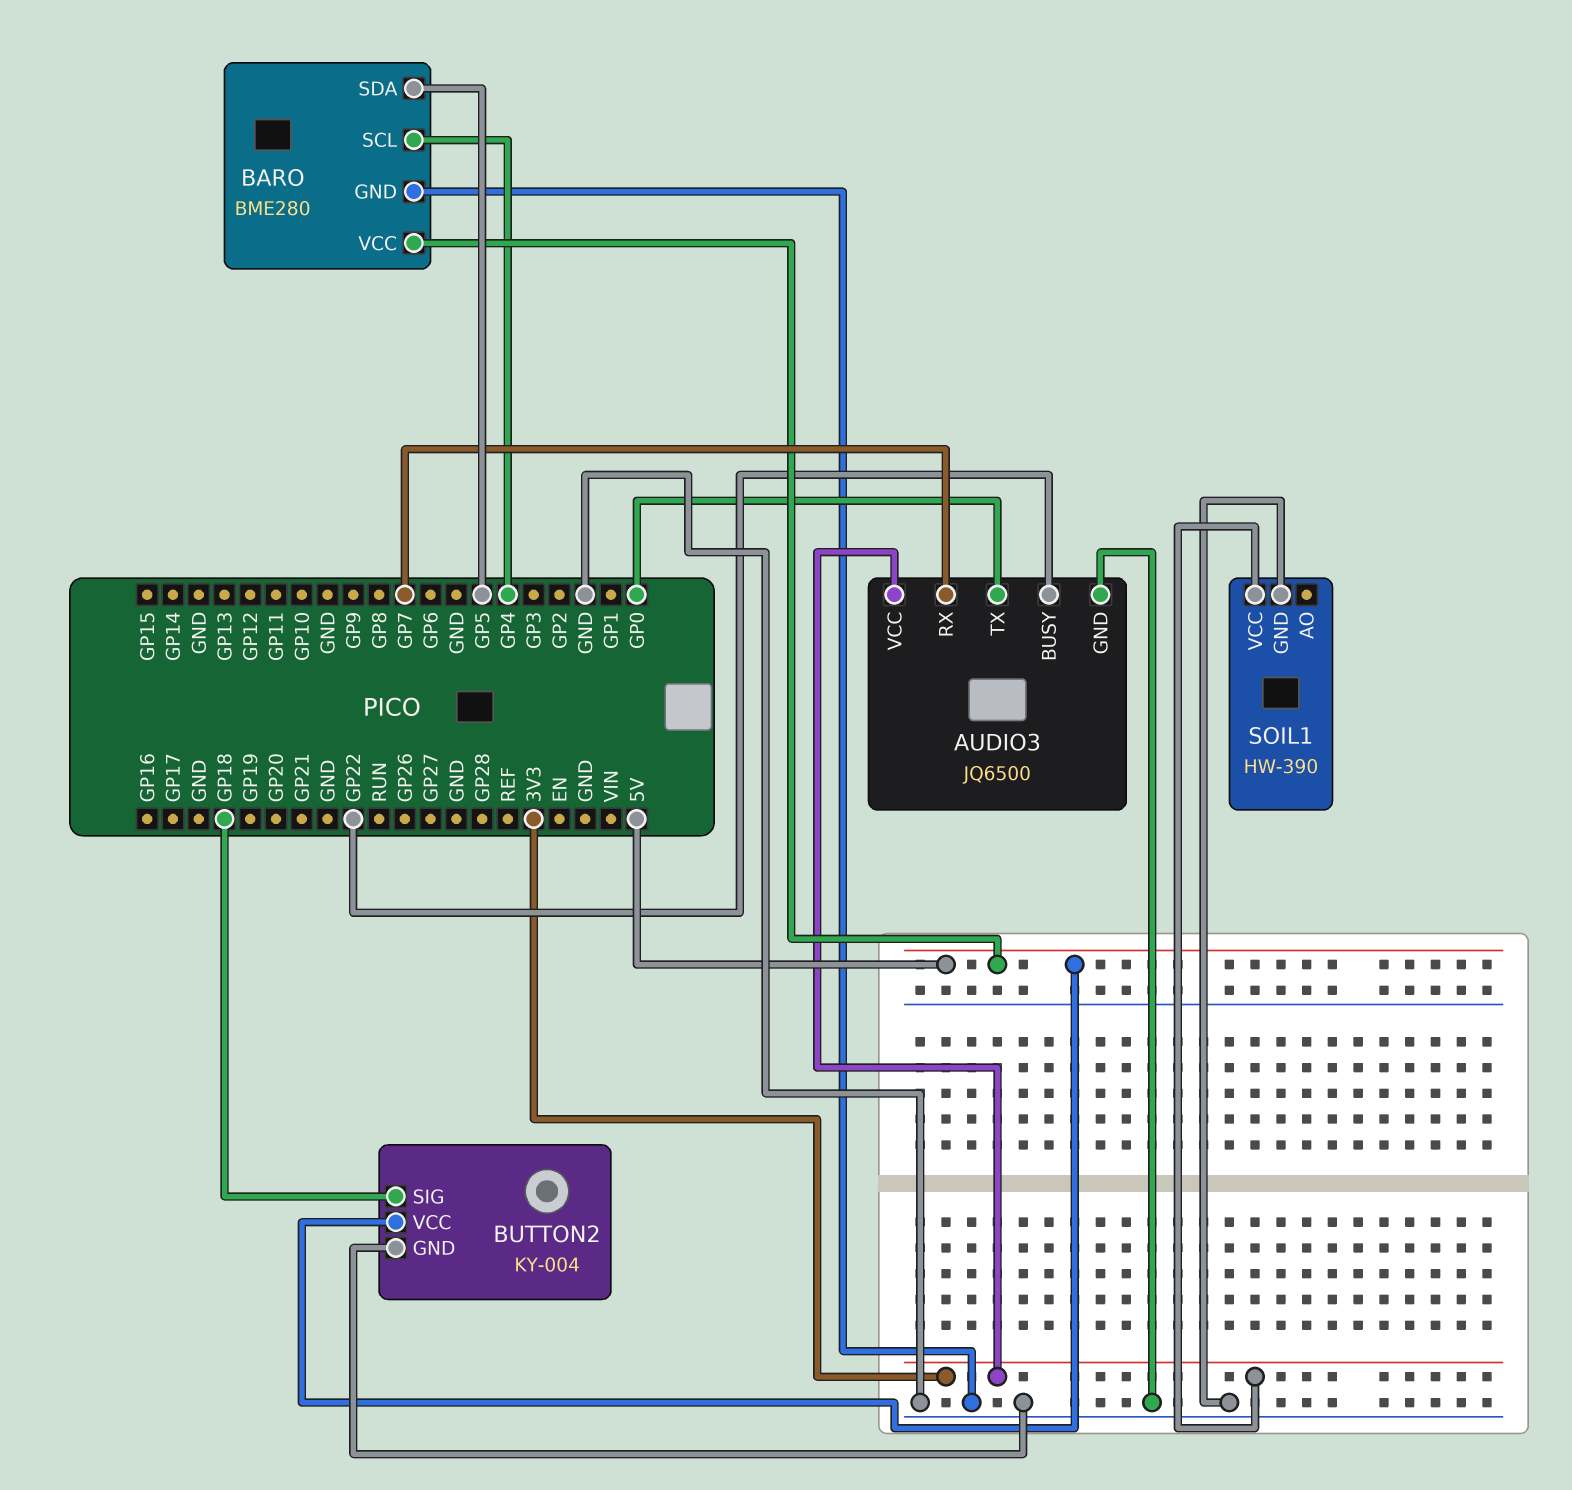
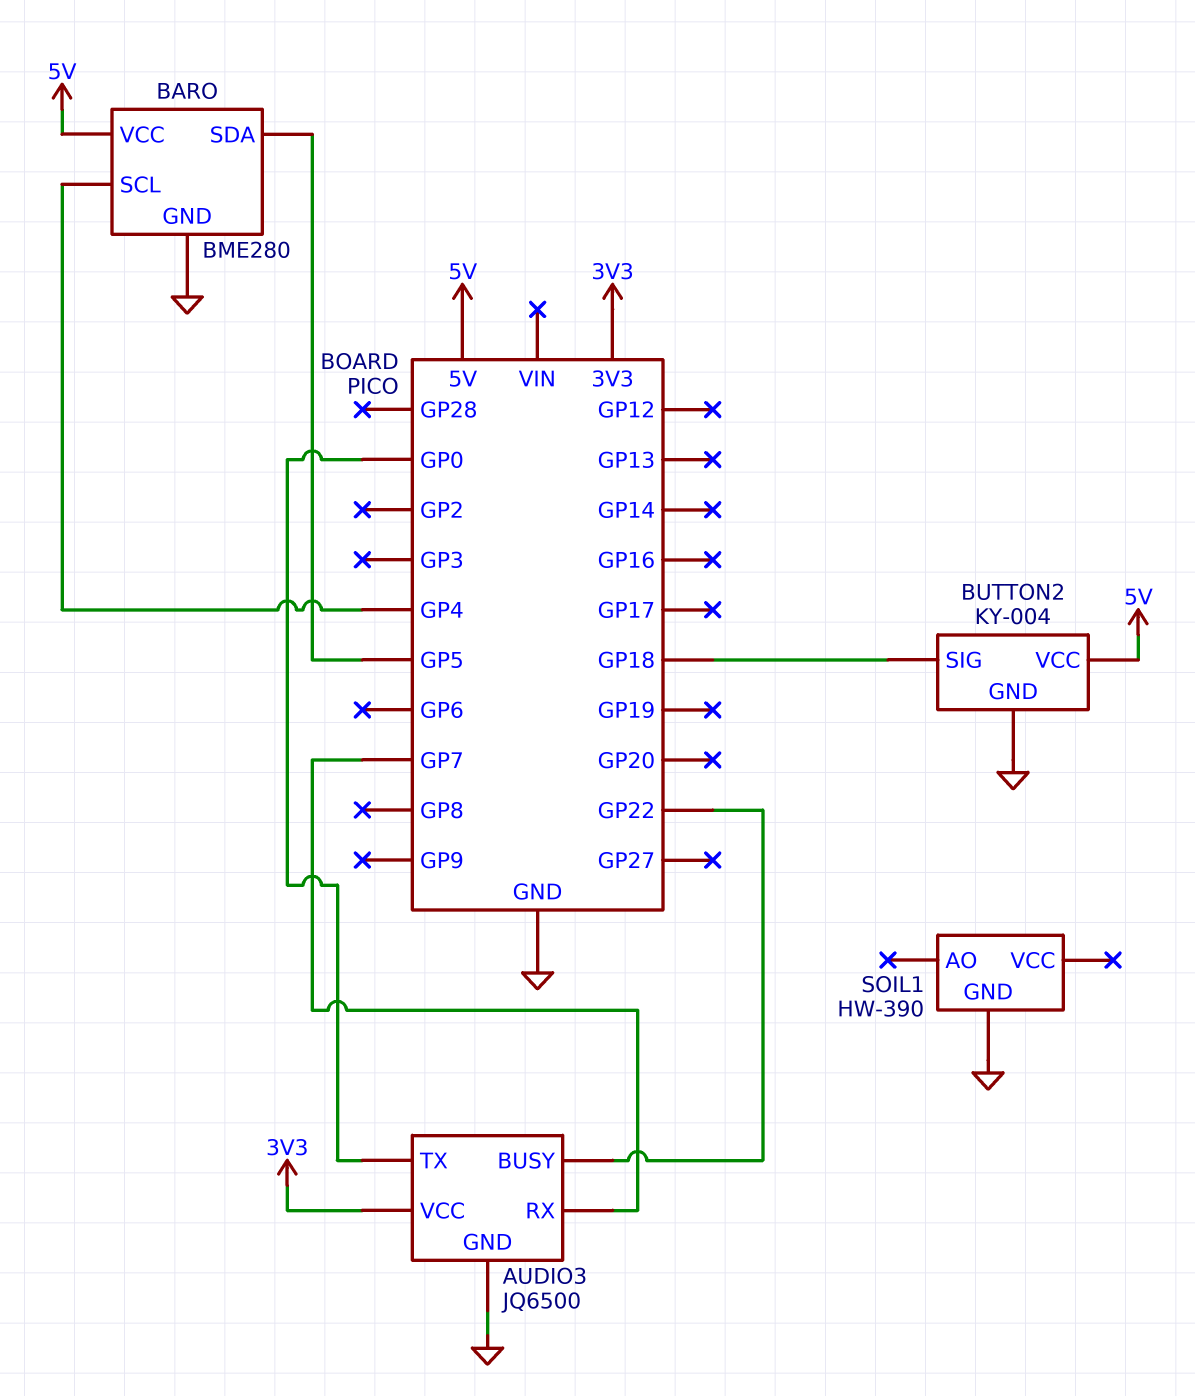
SOIL1 pin VCC: 3V3 -> none

